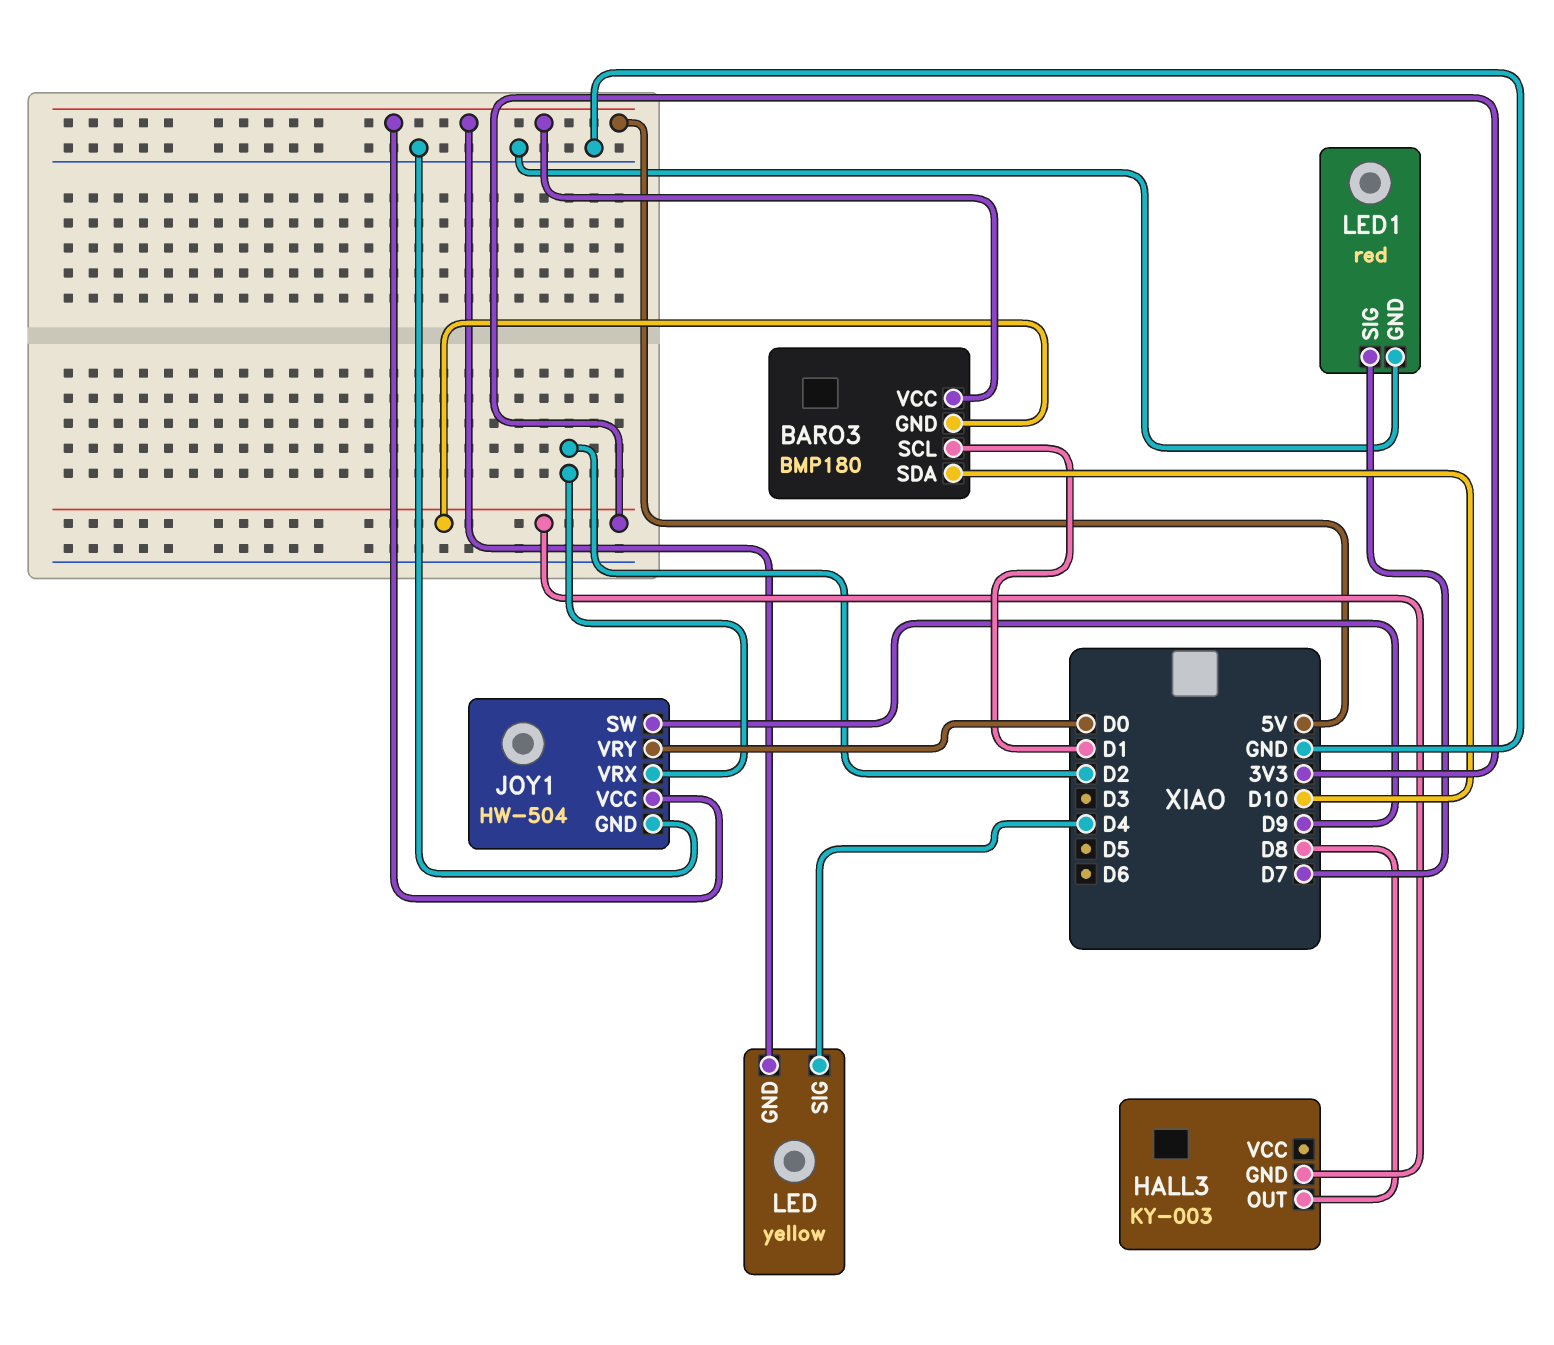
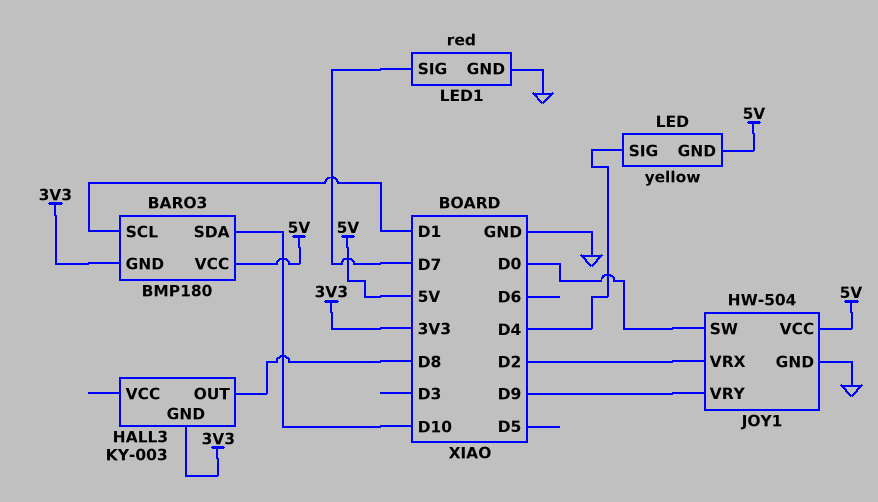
JOY1 pin SW: D9 -> D0
JOY1 pin VRY: D0 -> D9

